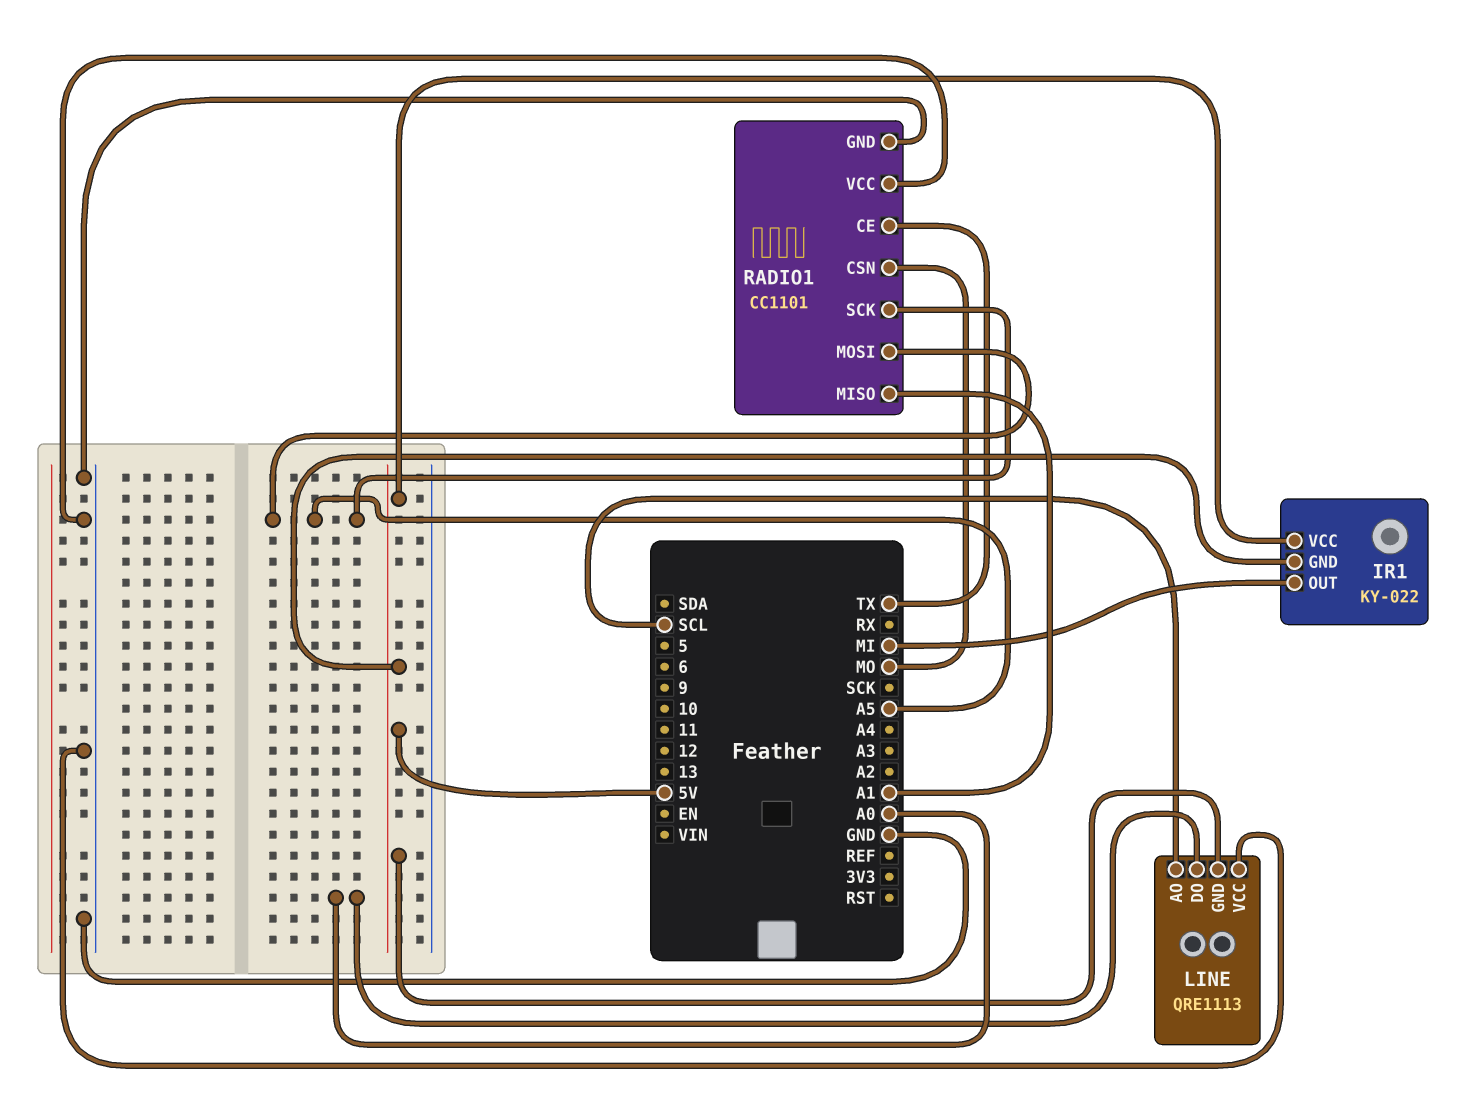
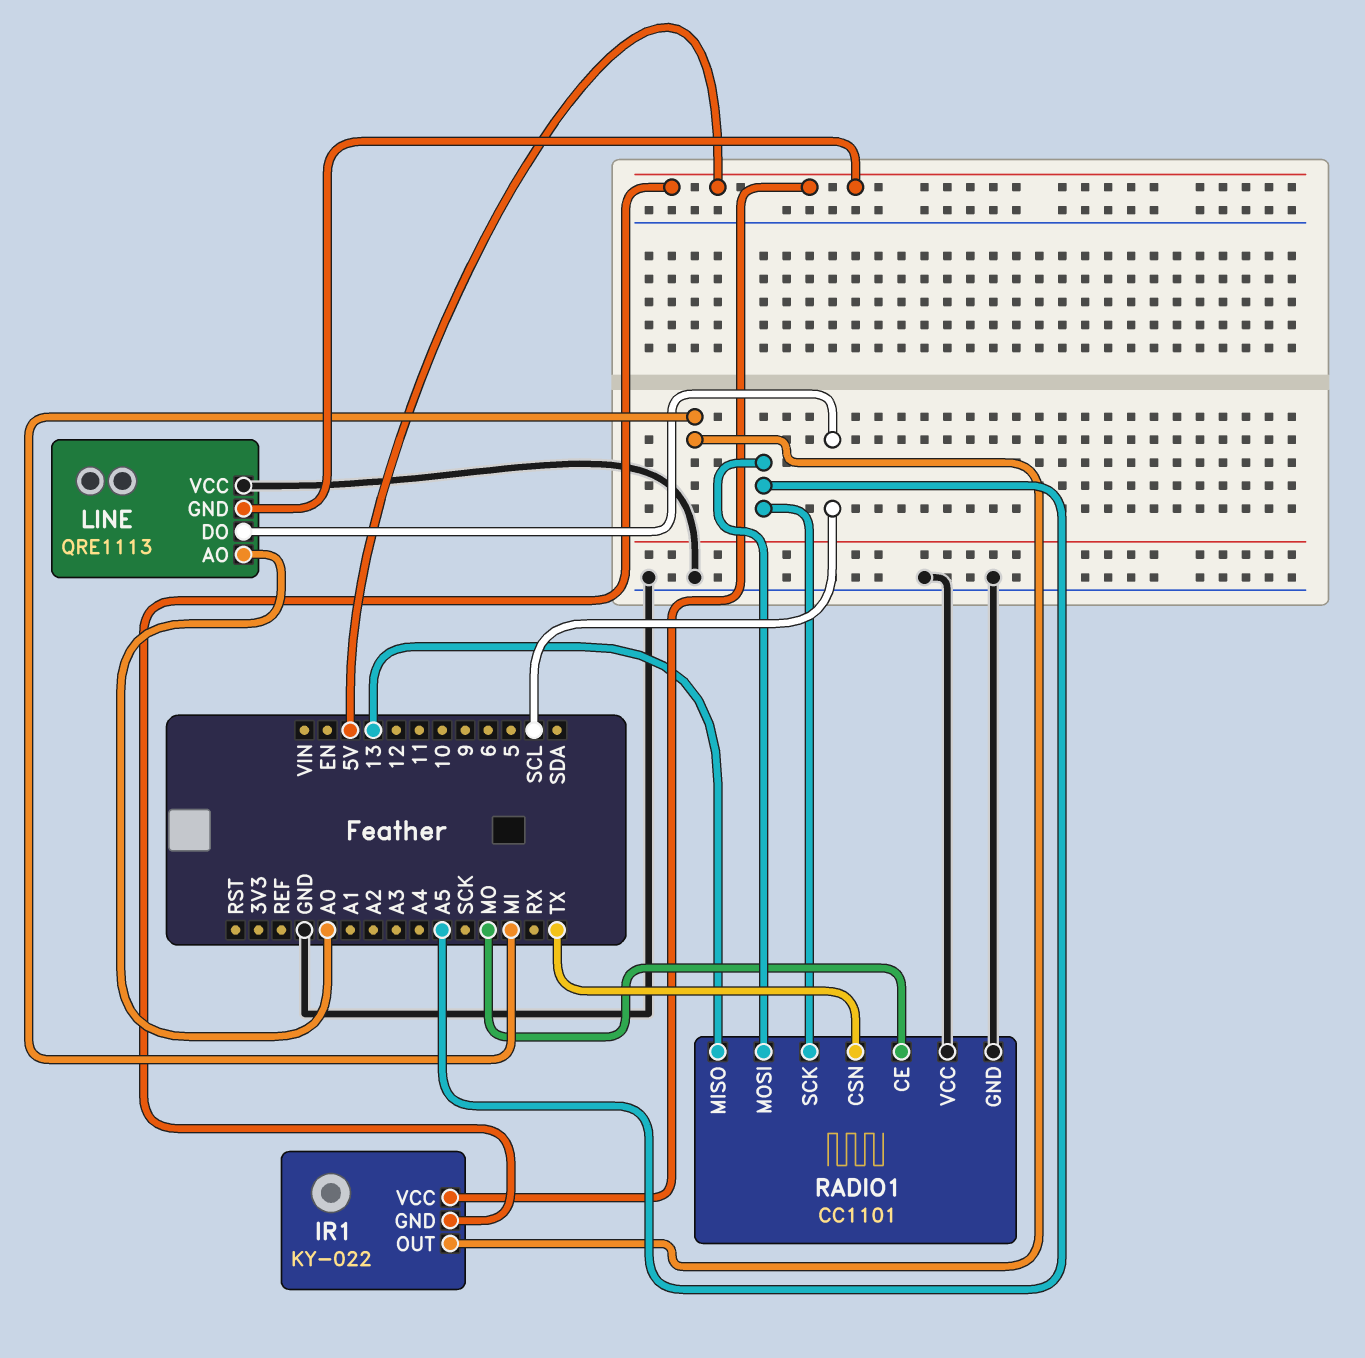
LINE pin AO: SCL -> A0
LINE pin DO: A0 -> SCL
RADIO1 pin CE: TX -> MO
RADIO1 pin CSN: MO -> TX
RADIO1 pin MISO: A1 -> 13

